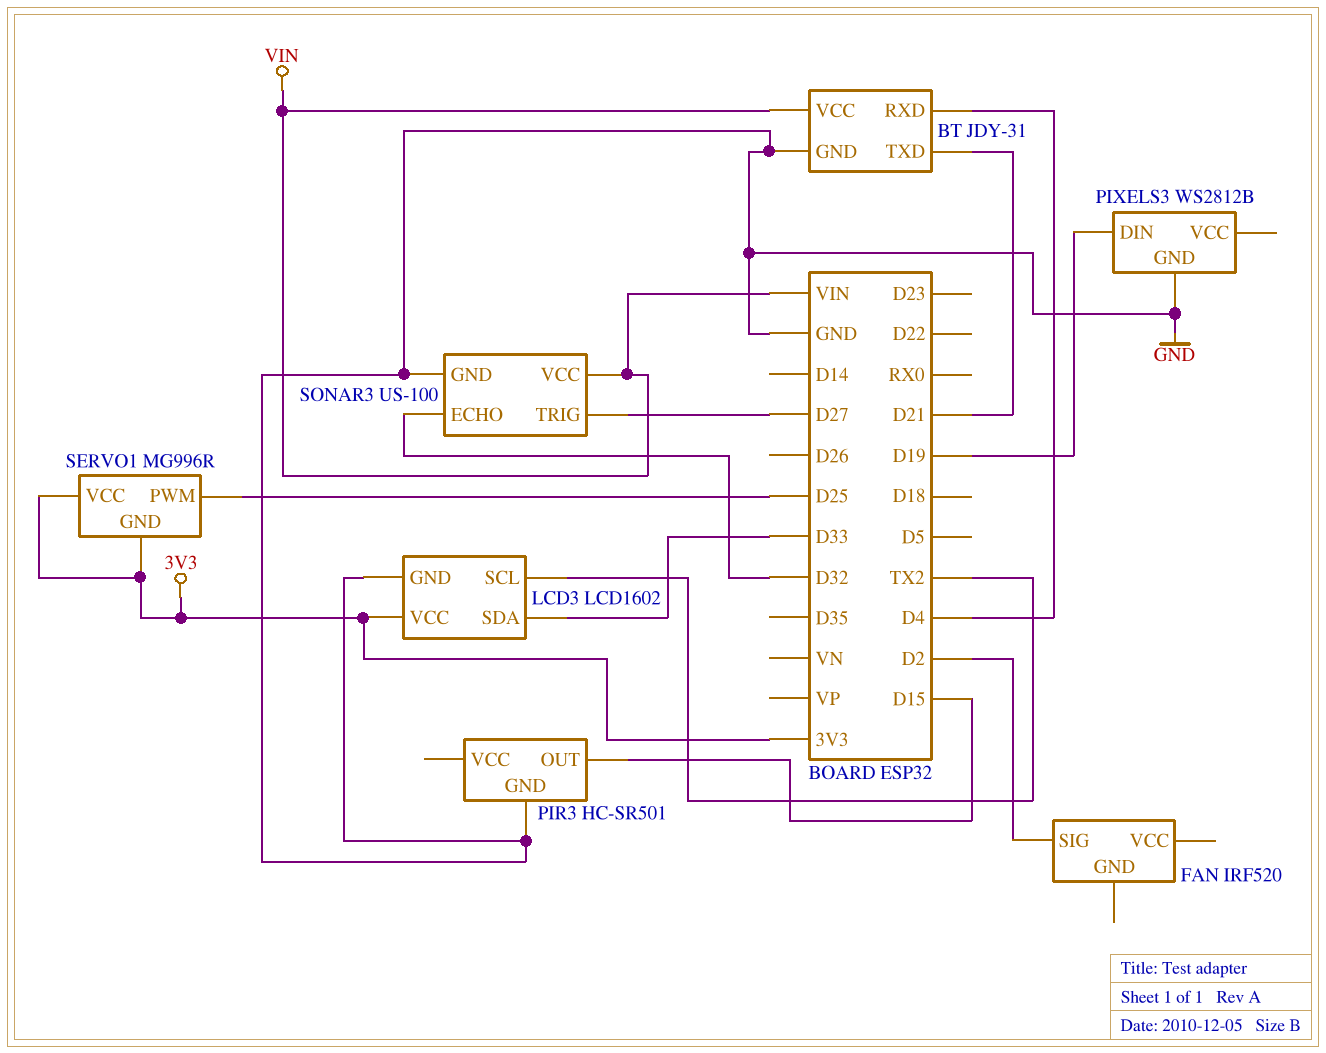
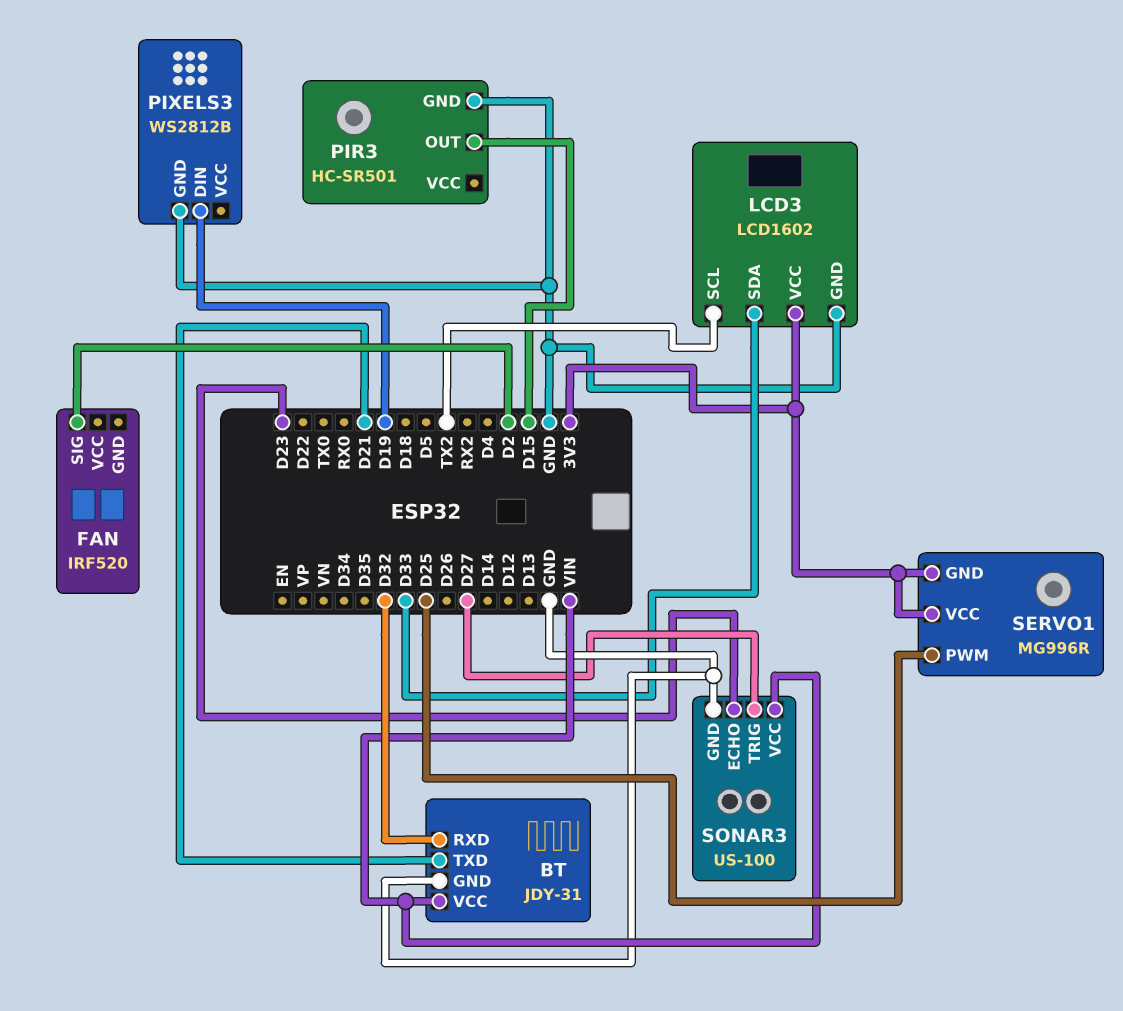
BT pin RXD: D4 -> D32
SONAR3 pin ECHO: D32 -> D23

